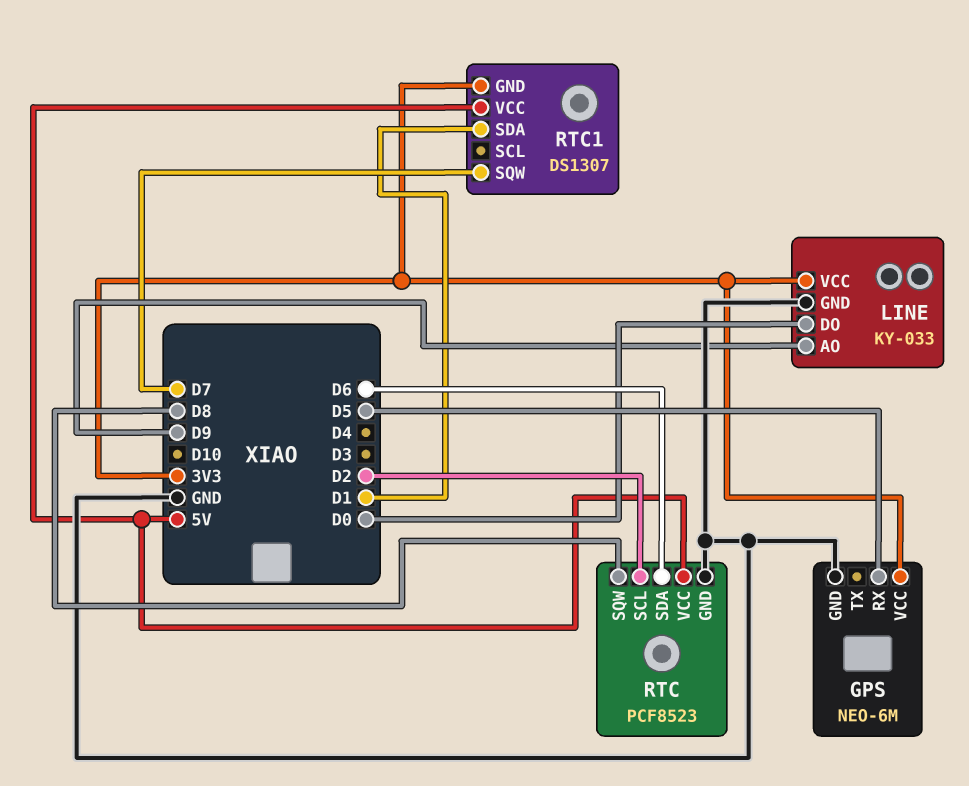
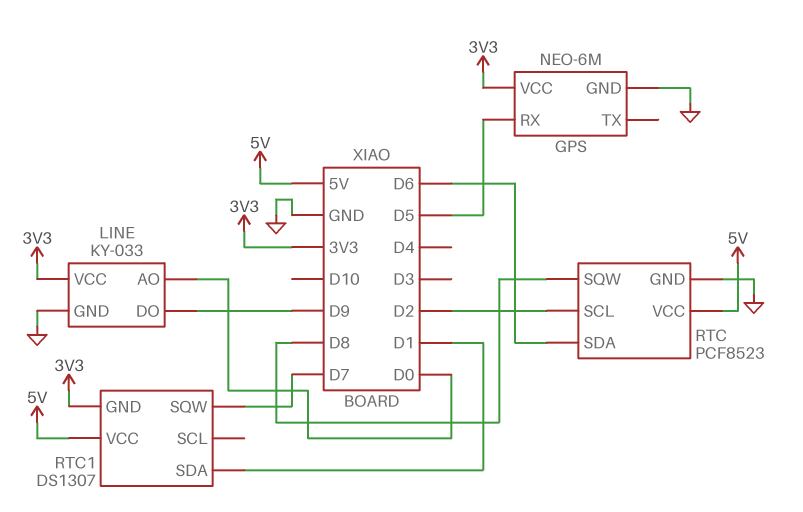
LINE pin AO: D9 -> D0
LINE pin DO: D0 -> D9

